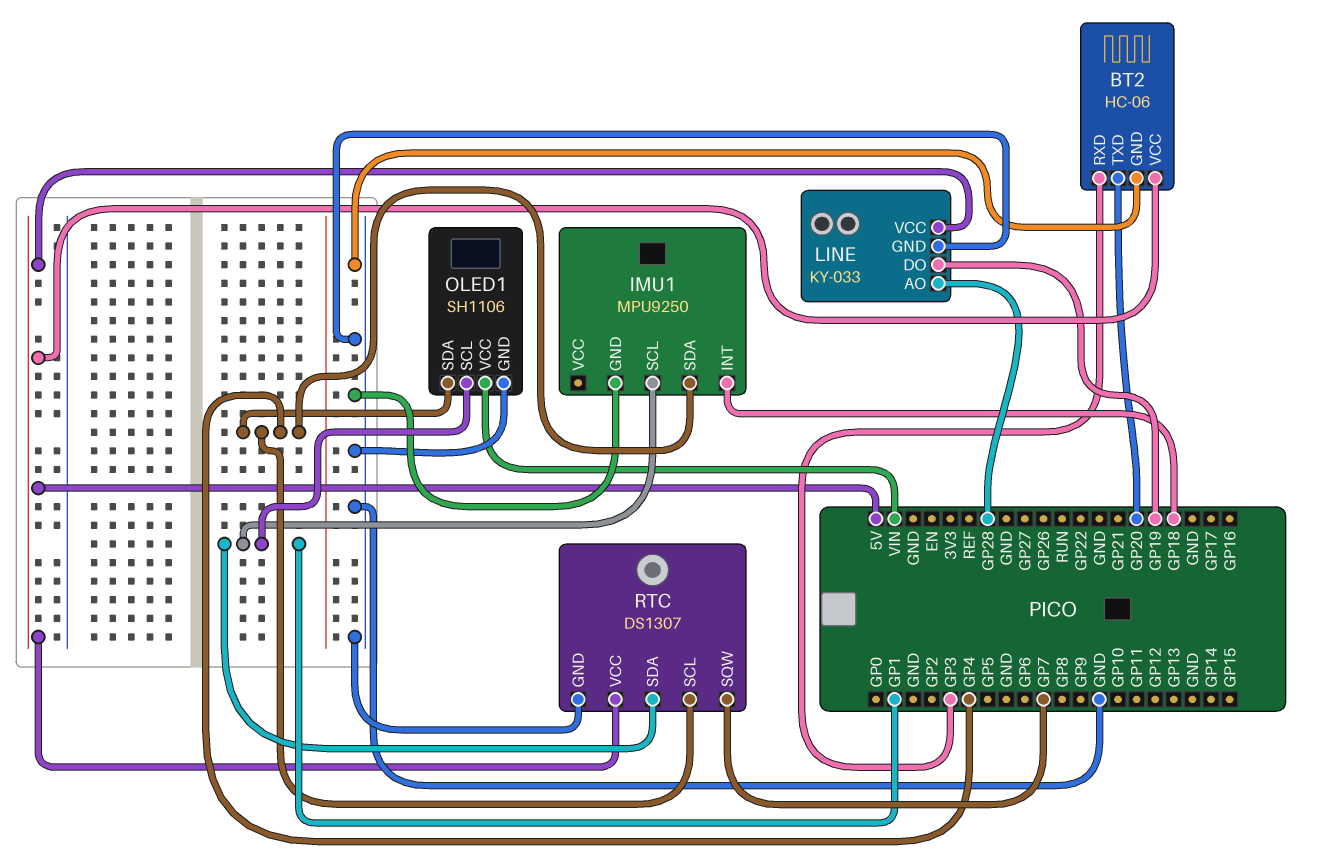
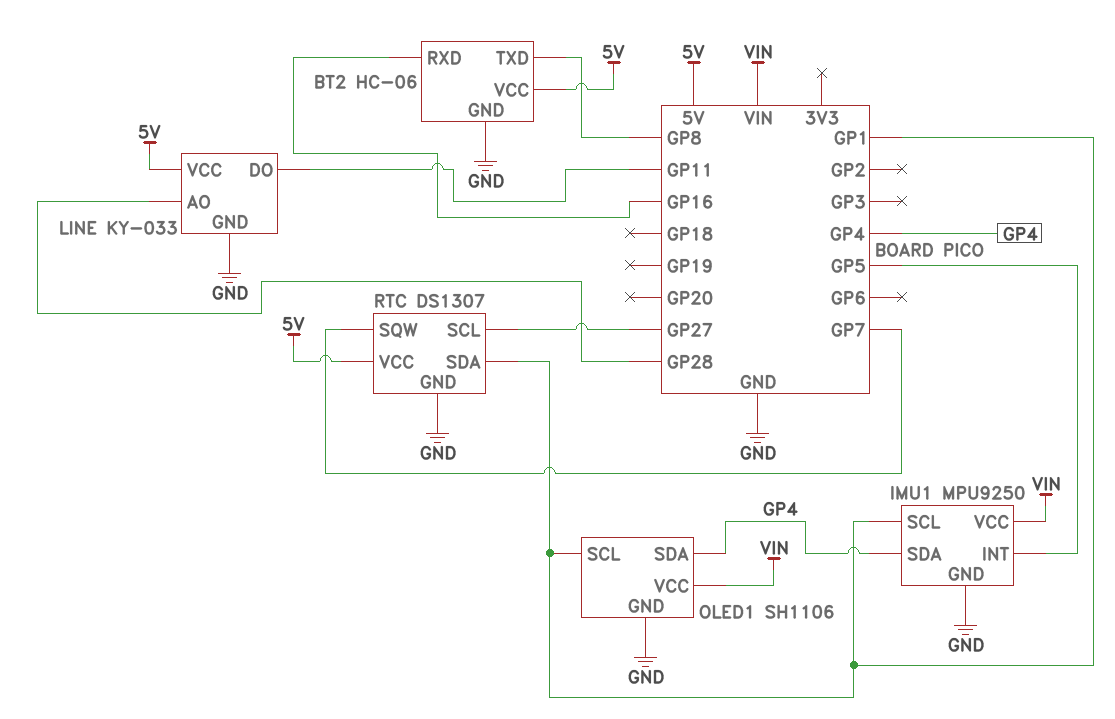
BT2 pin RXD: GP3 -> GP16
BT2 pin TXD: GP20 -> GP8
IMU1 pin INT: GP18 -> GP5
IMU1 pin VCC: none -> VIN
LINE pin DO: GP19 -> GP11
RTC pin SCL: GP4 -> GP27

